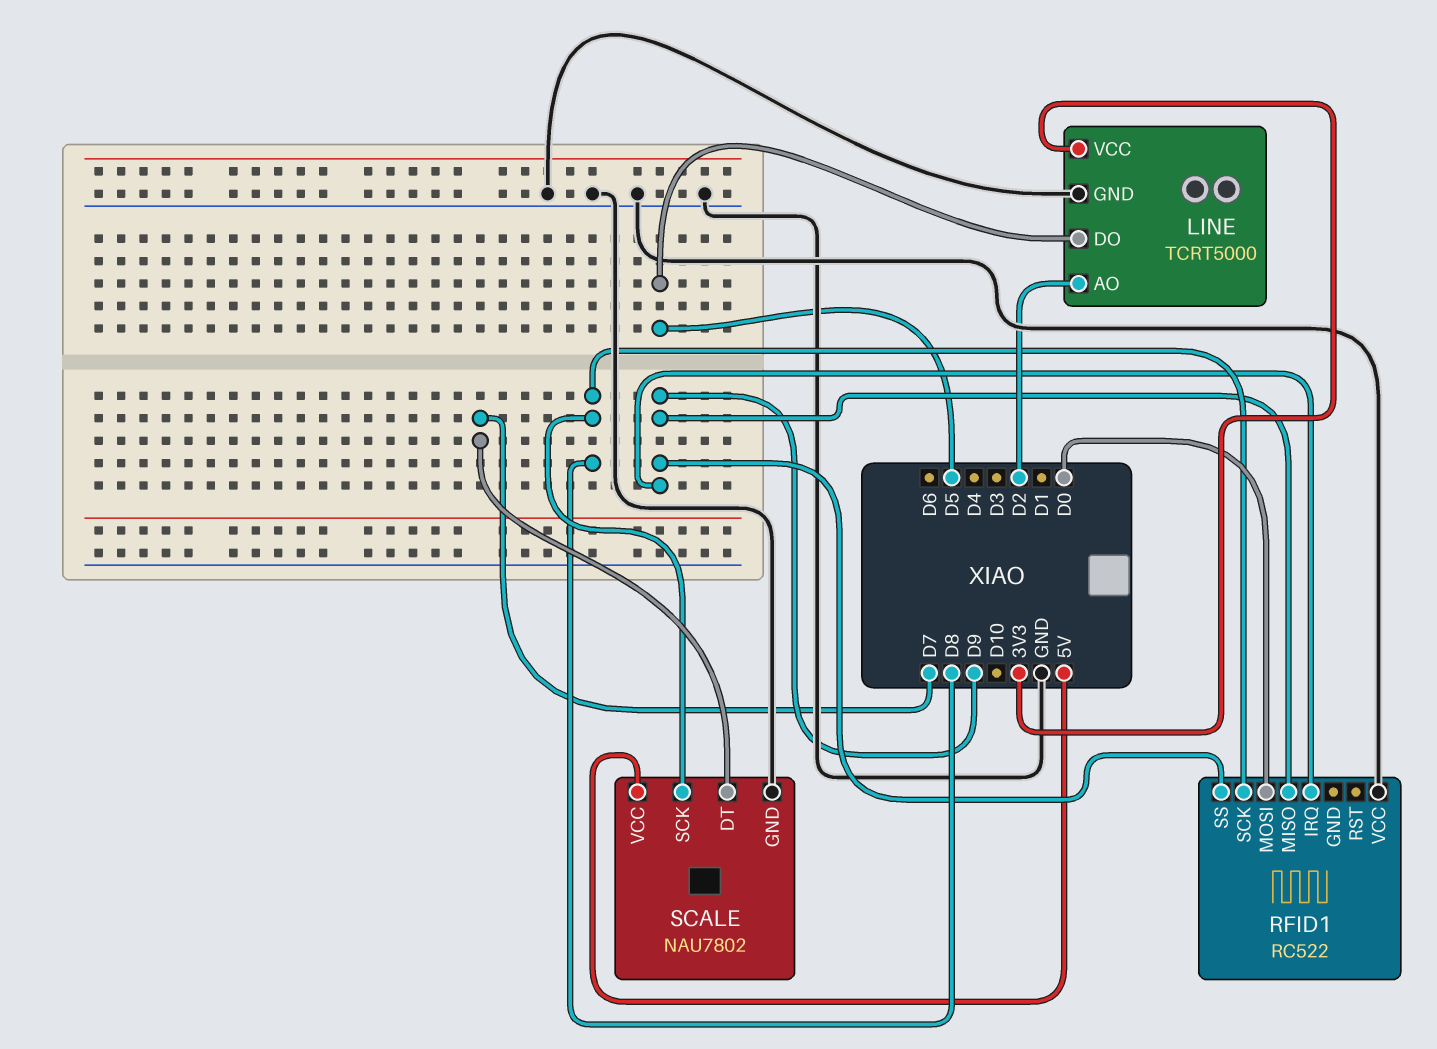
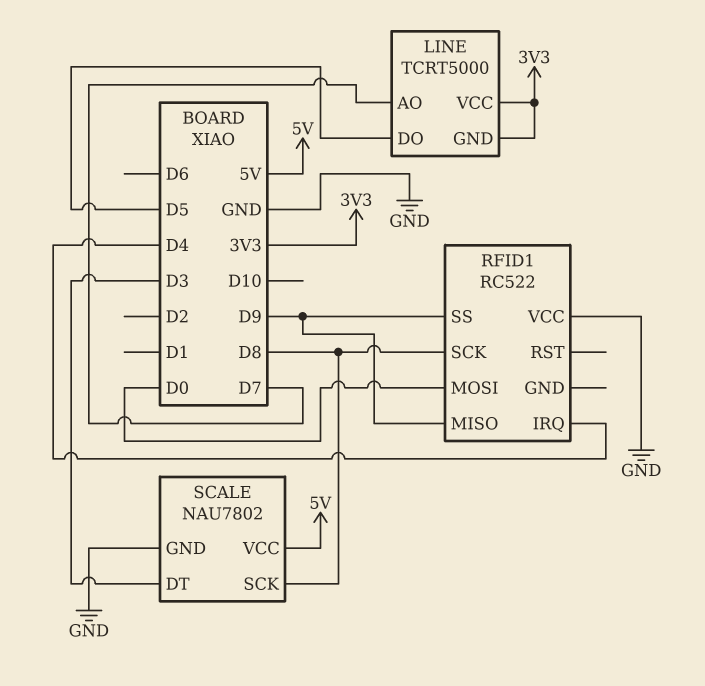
LINE pin AO: D2 -> D7
LINE pin GND: GND -> 3V3
RFID1 pin IRQ: D9 -> D4
SCALE pin DT: D7 -> D3

